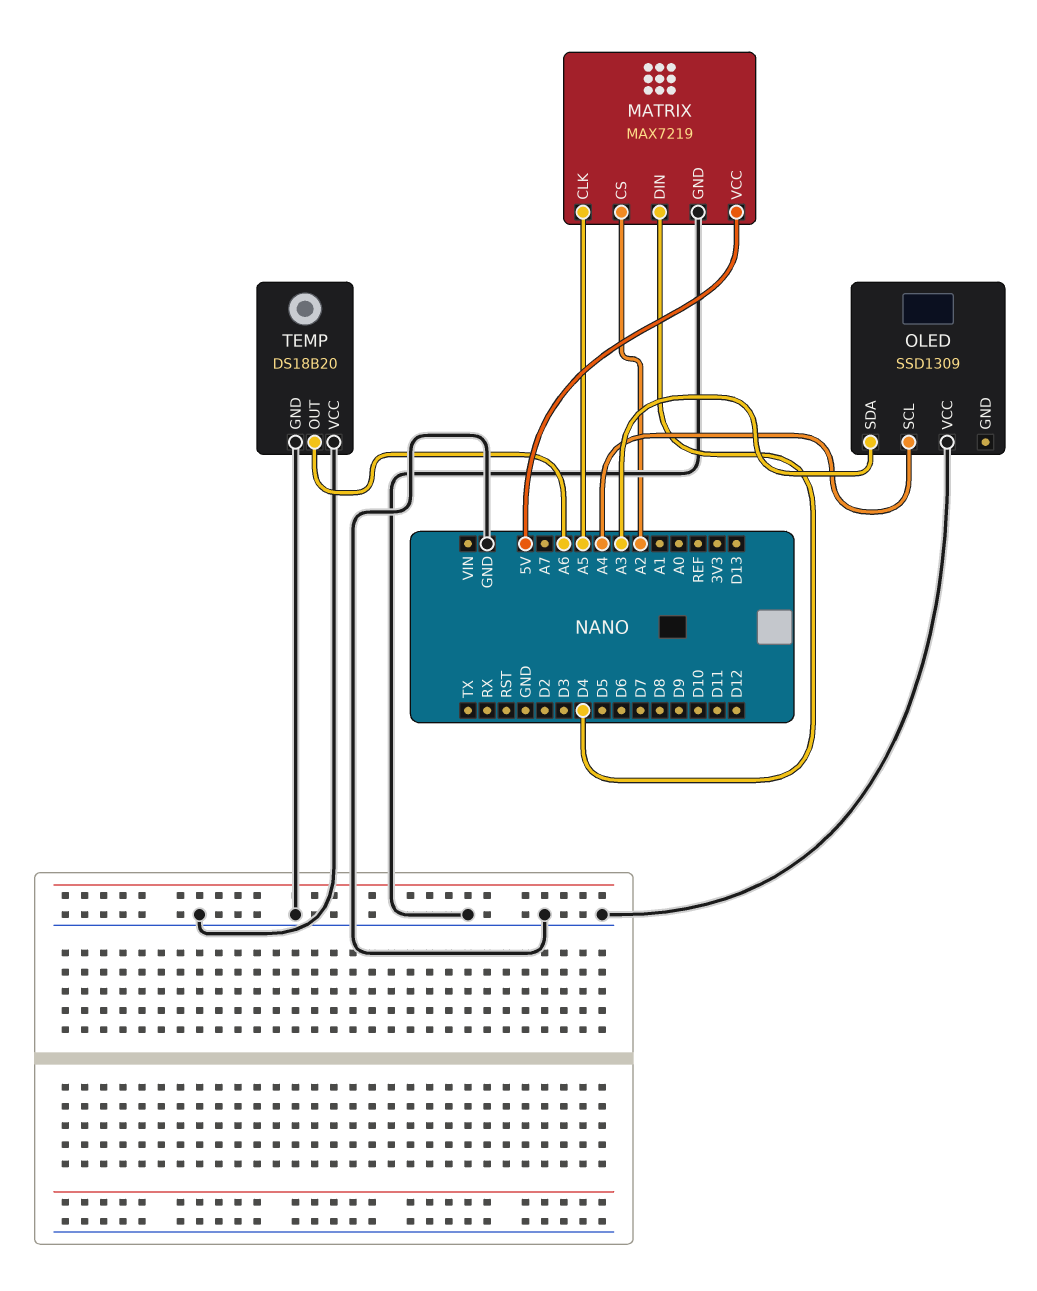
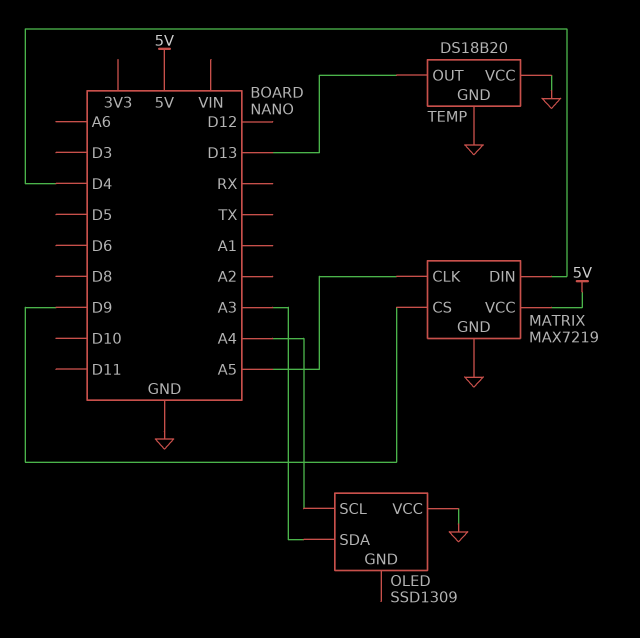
MATRIX pin CS: A2 -> D9
TEMP pin OUT: A6 -> D13

